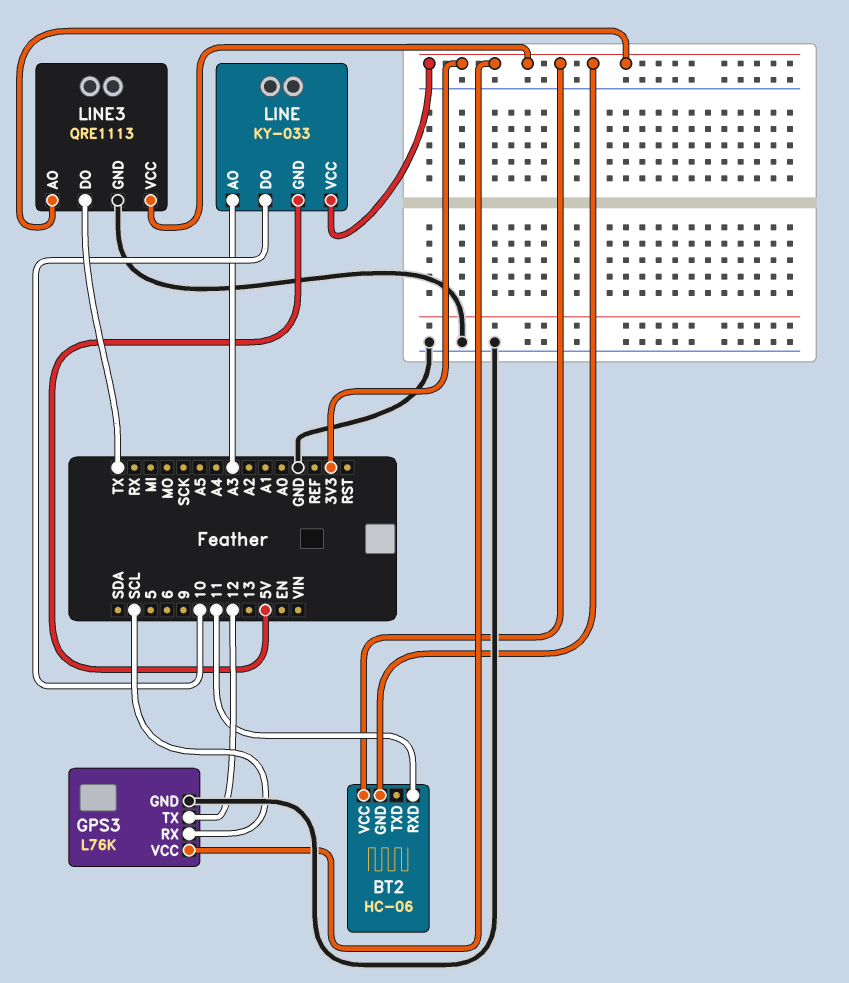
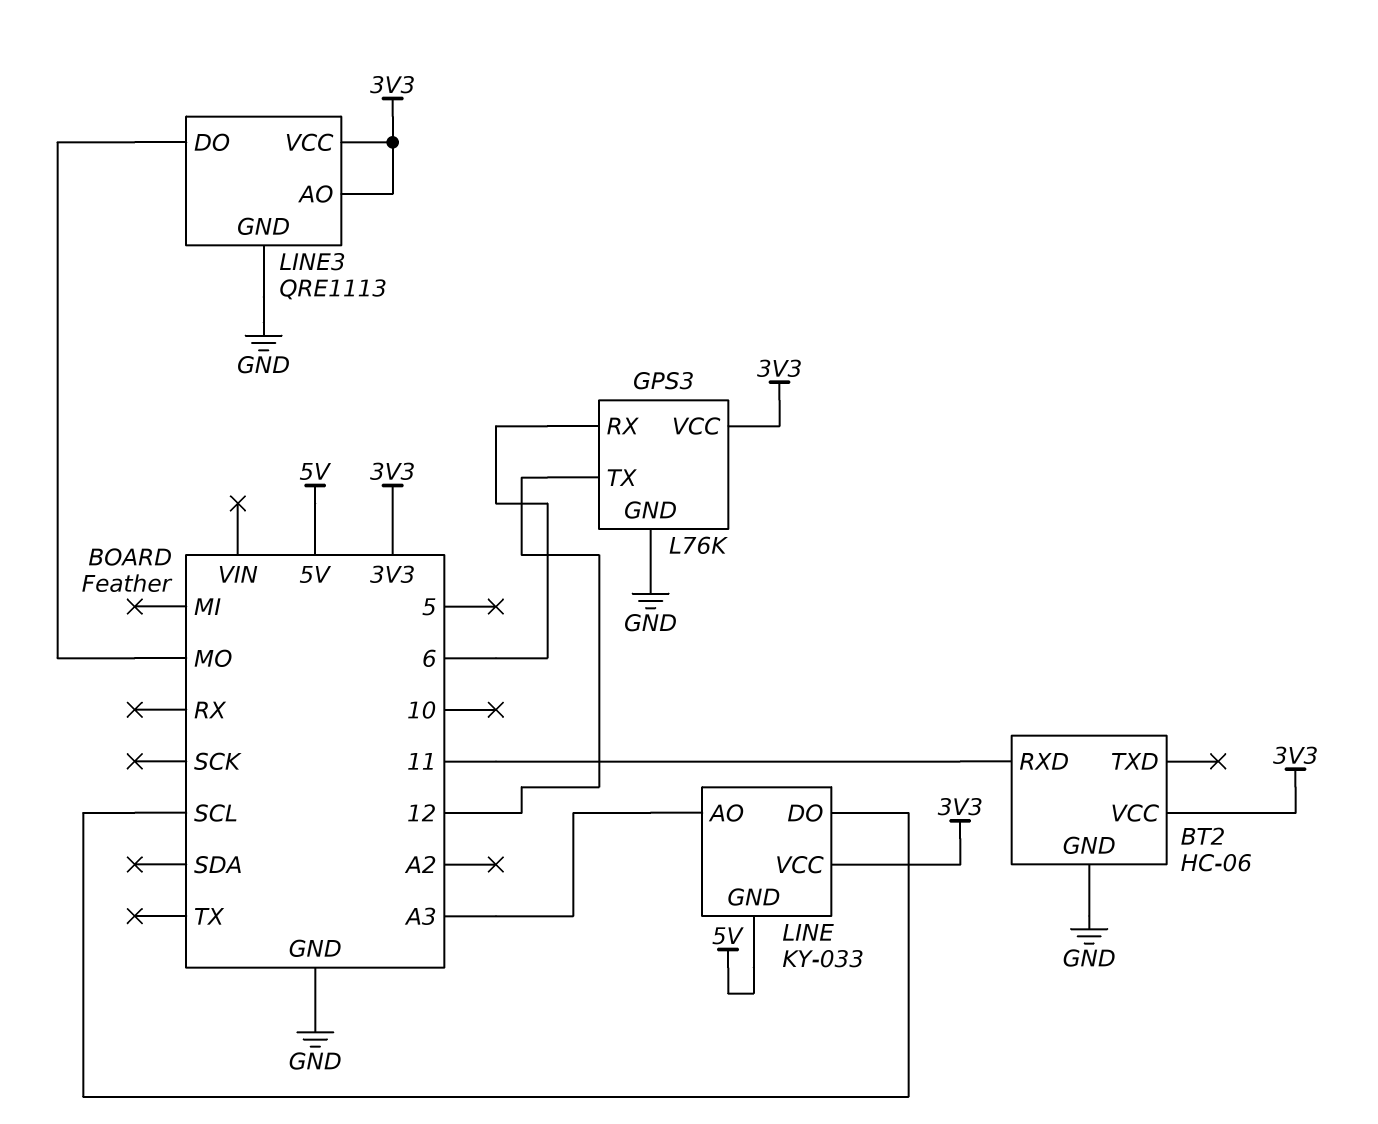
BT2 pin GND: 3V3 -> GND
GPS3 pin RX: SCL -> 6
LINE pin DO: 10 -> SCL
LINE3 pin DO: TX -> MO

